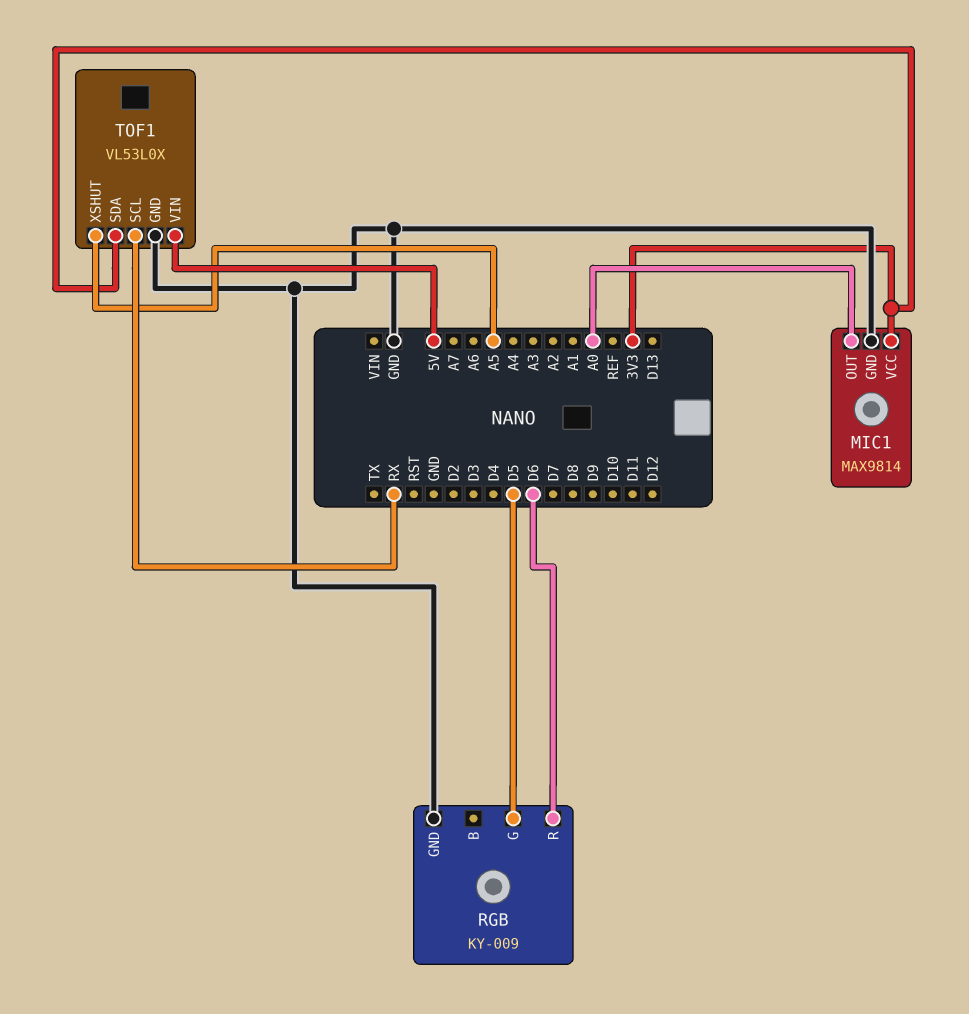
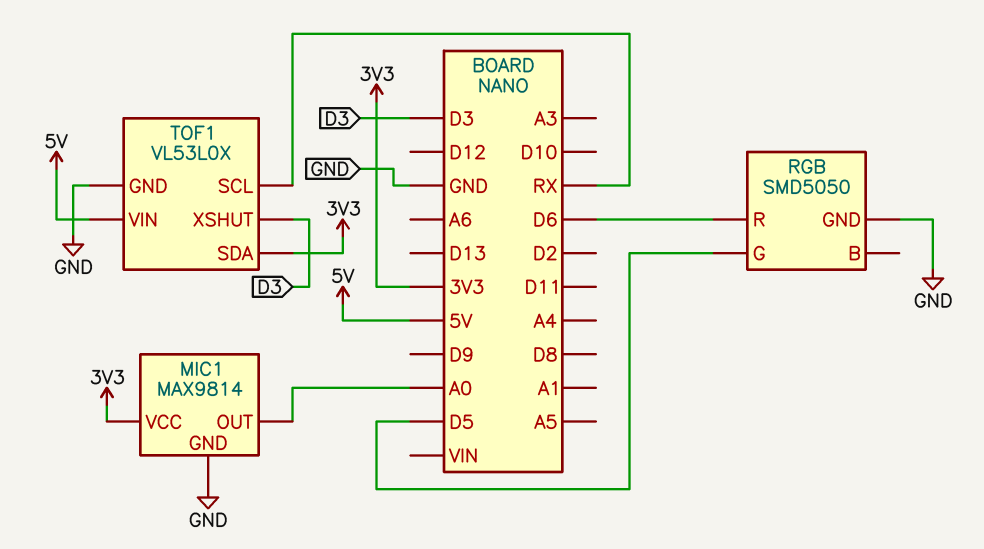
RGB: KY-009 -> SMD5050
TOF1 pin XSHUT: A5 -> D3

